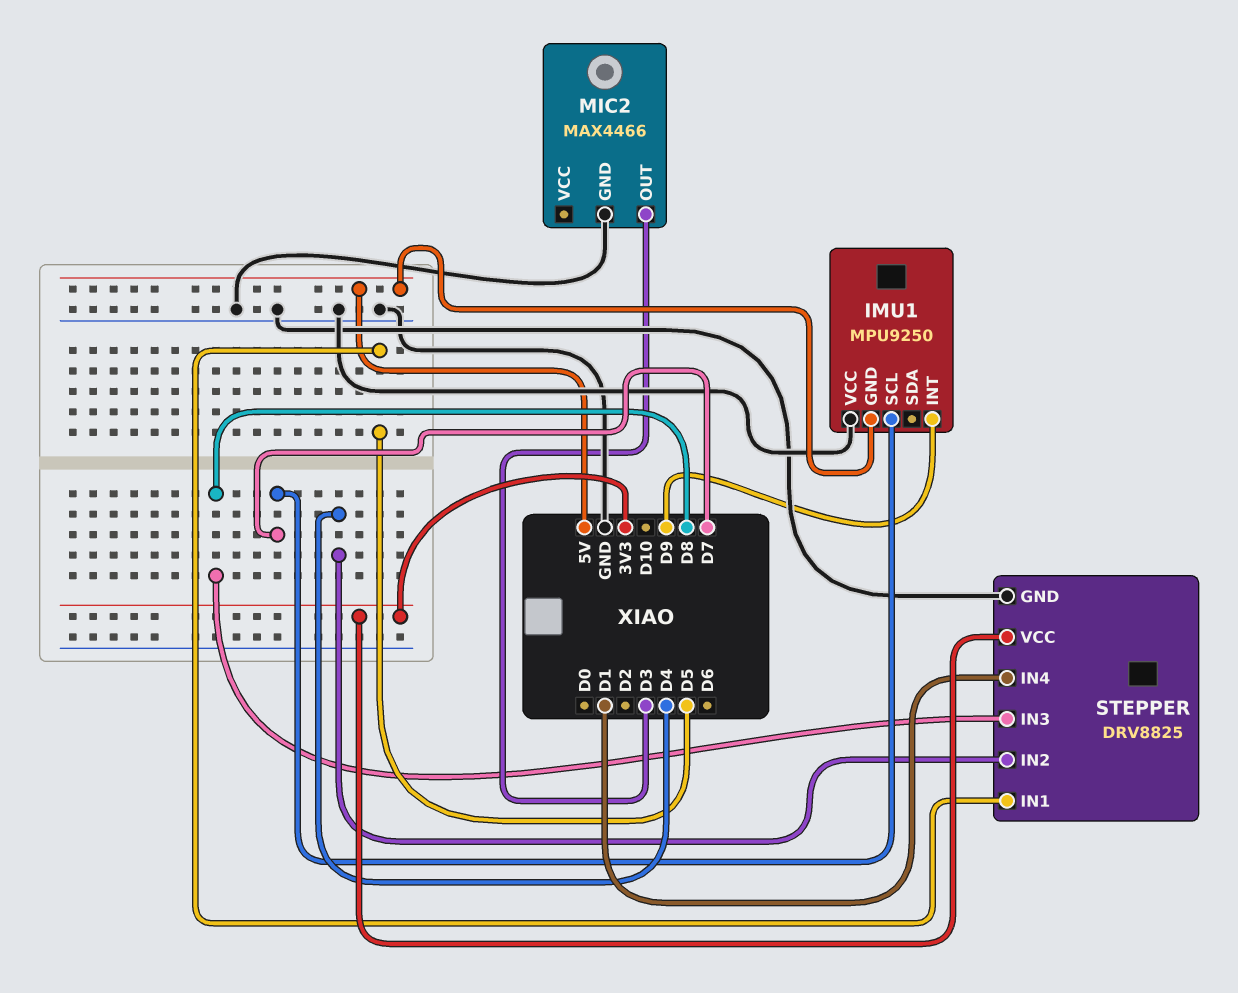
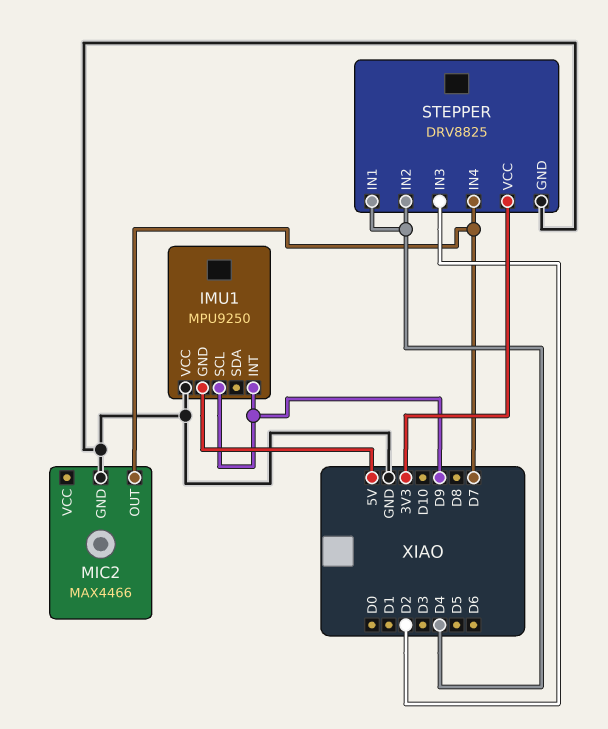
IMU1 pin SCL: D7 -> D9
MIC2 pin OUT: D3 -> D7
STEPPER pin IN1: D5 -> D4
STEPPER pin IN3: D8 -> D2
STEPPER pin IN4: D1 -> D7

